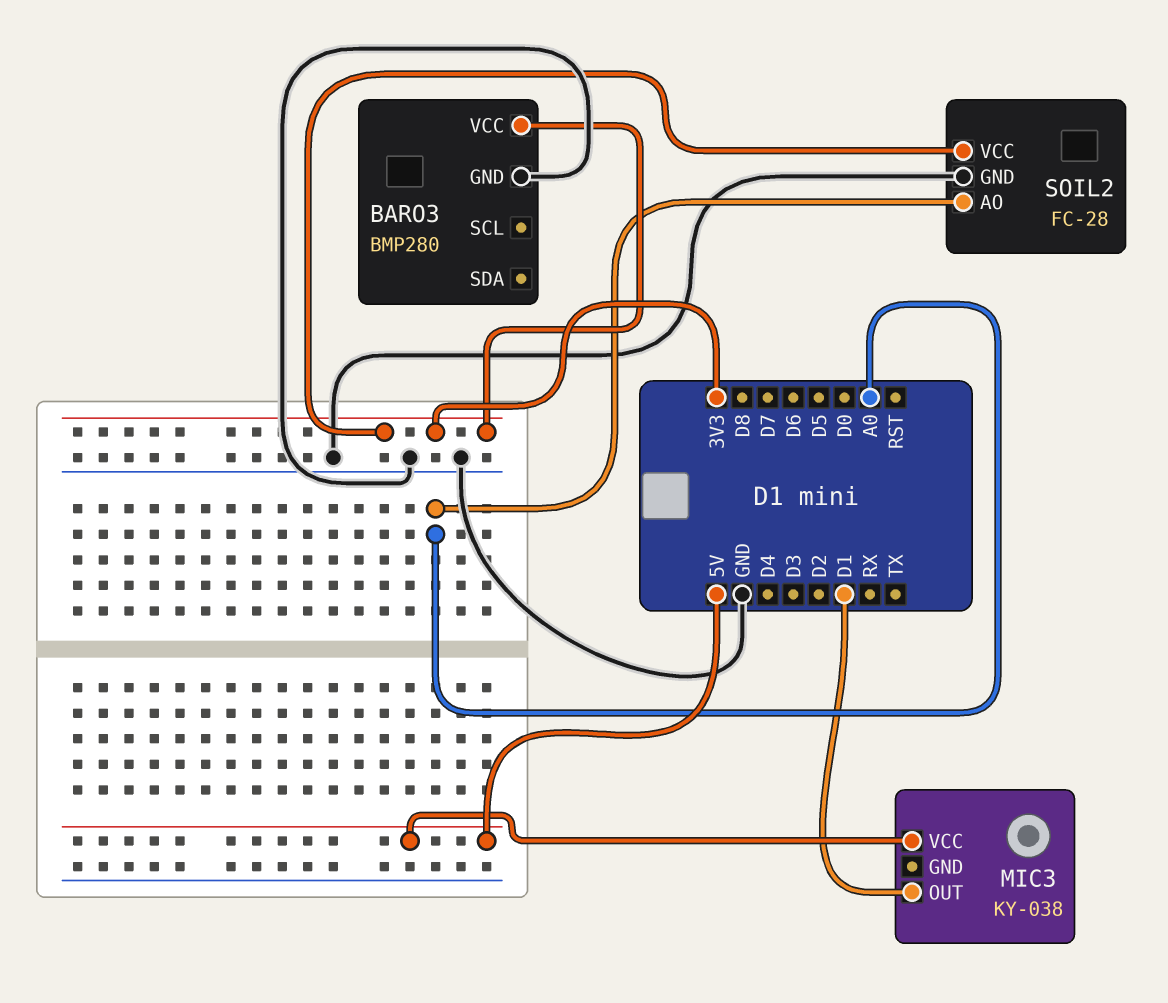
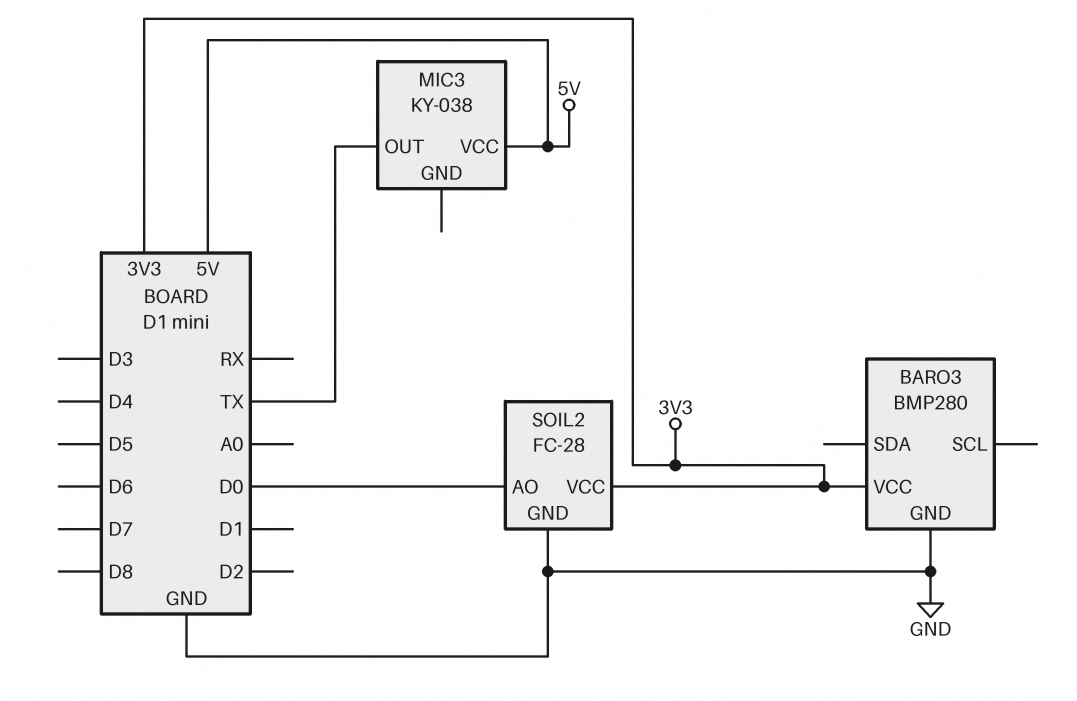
MIC3 pin OUT: D1 -> TX
SOIL2 pin AO: A0 -> D0

